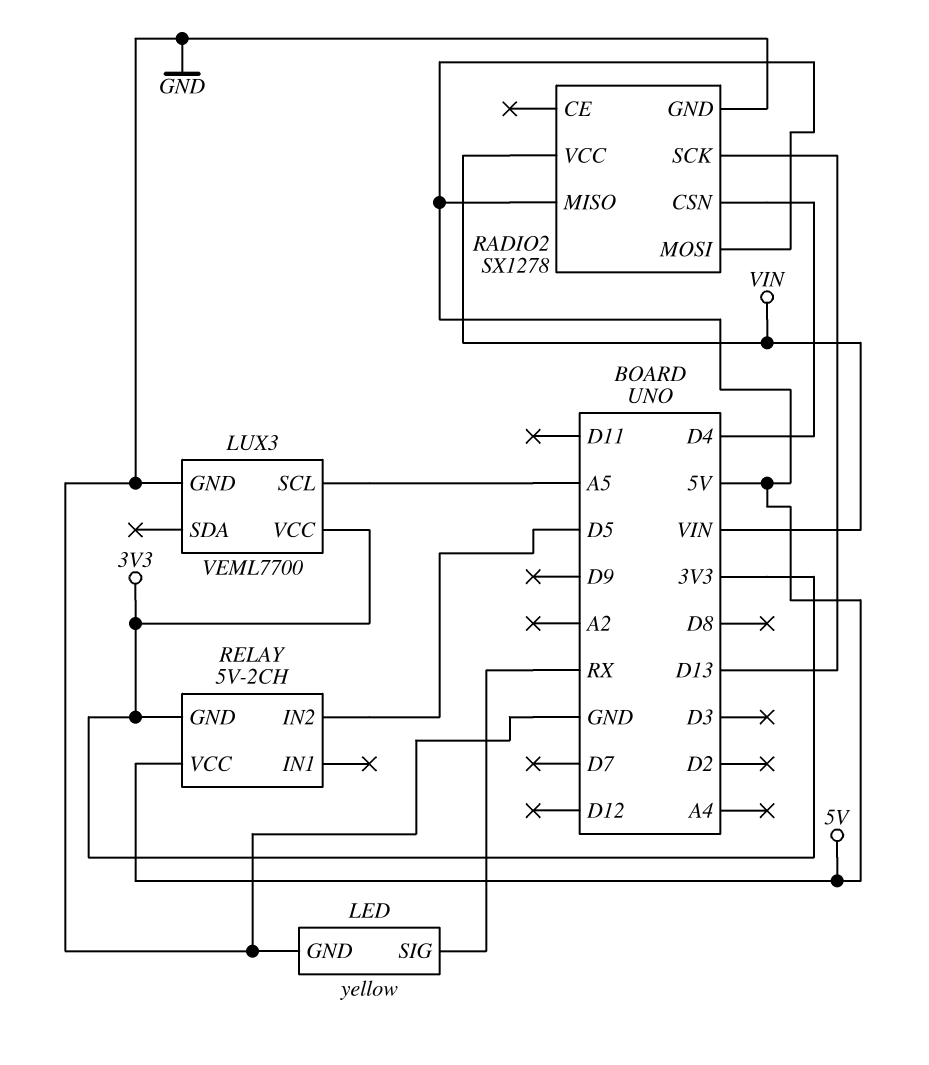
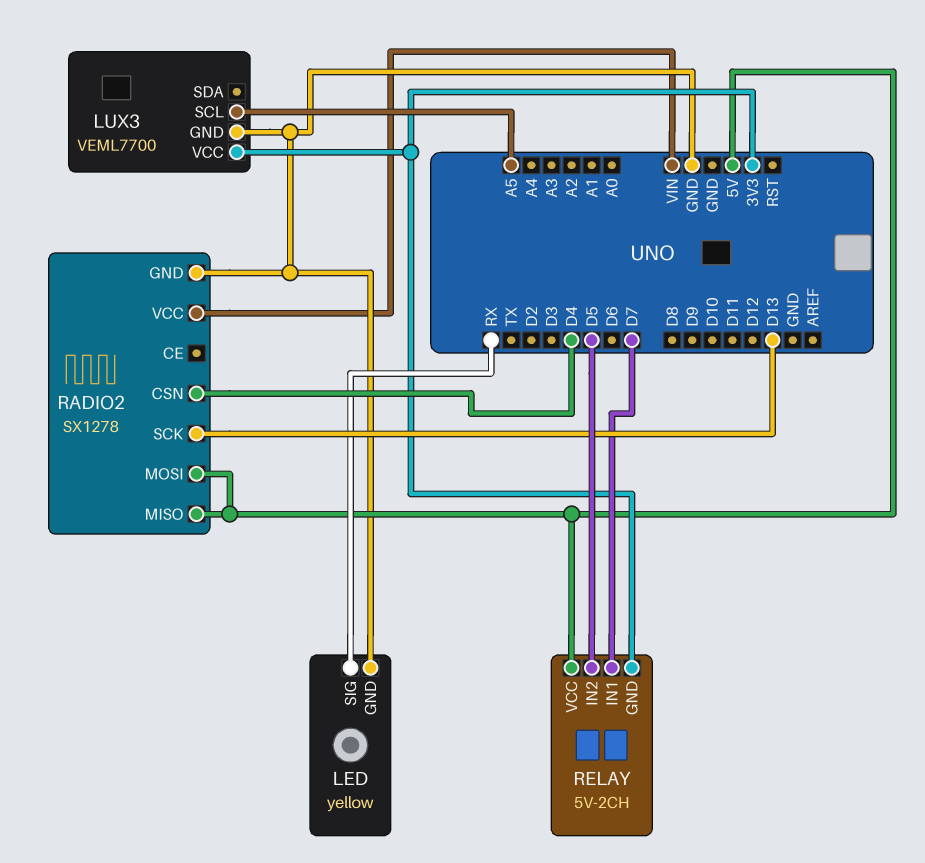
RELAY pin IN1: none -> D7

